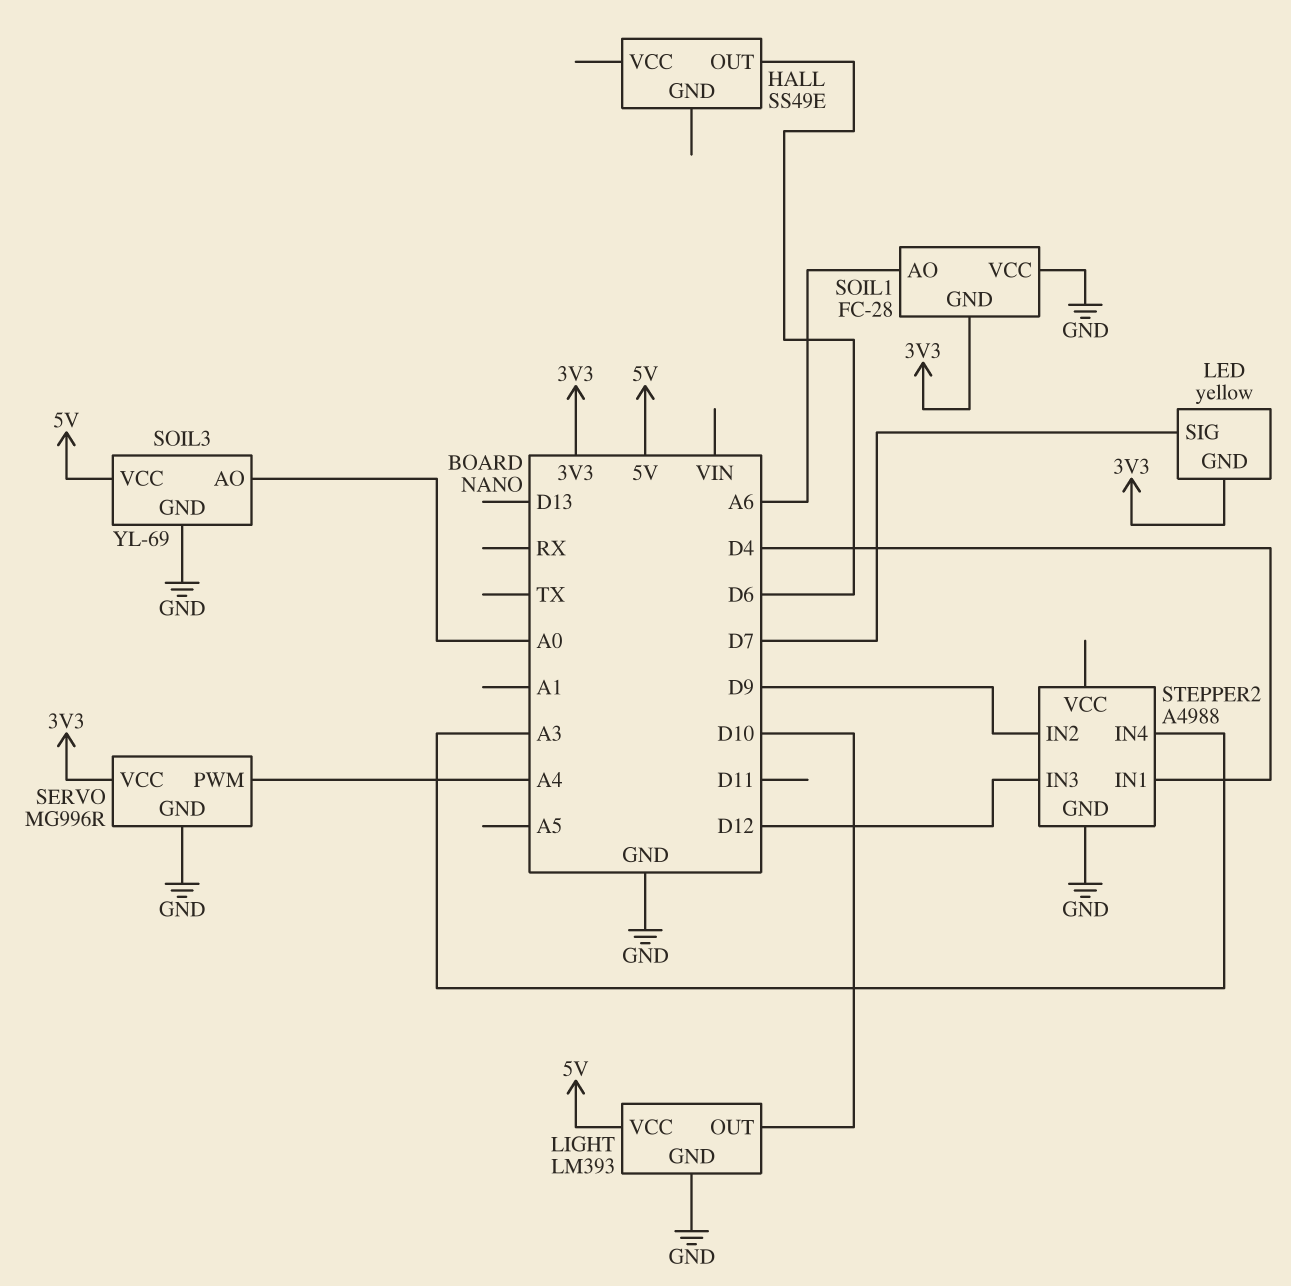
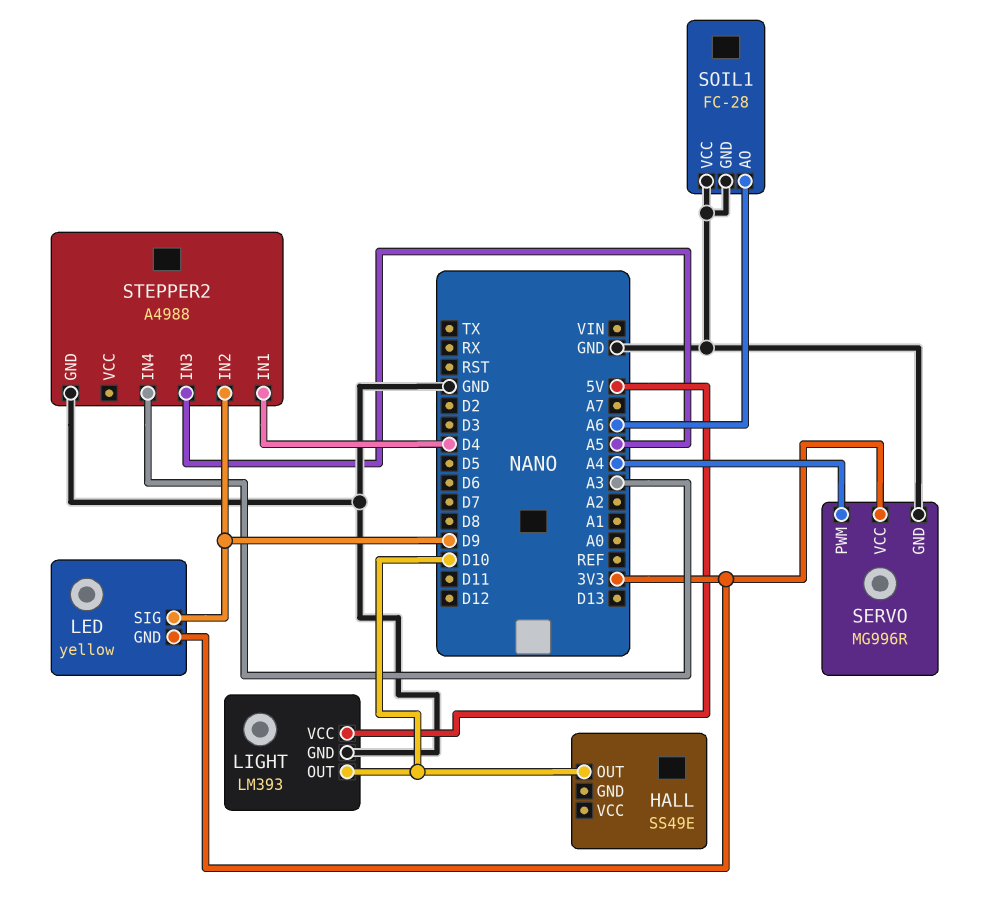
HALL pin OUT: D6 -> D10
LED pin SIG: D7 -> D9
SOIL1 pin GND: 3V3 -> GND
SOIL3: YL-69 -> none
SOIL3 pin AO: A0 -> none
SOIL3 pin GND: GND -> none
SOIL3 pin VCC: 5V -> none
STEPPER2 pin IN3: D12 -> A5

